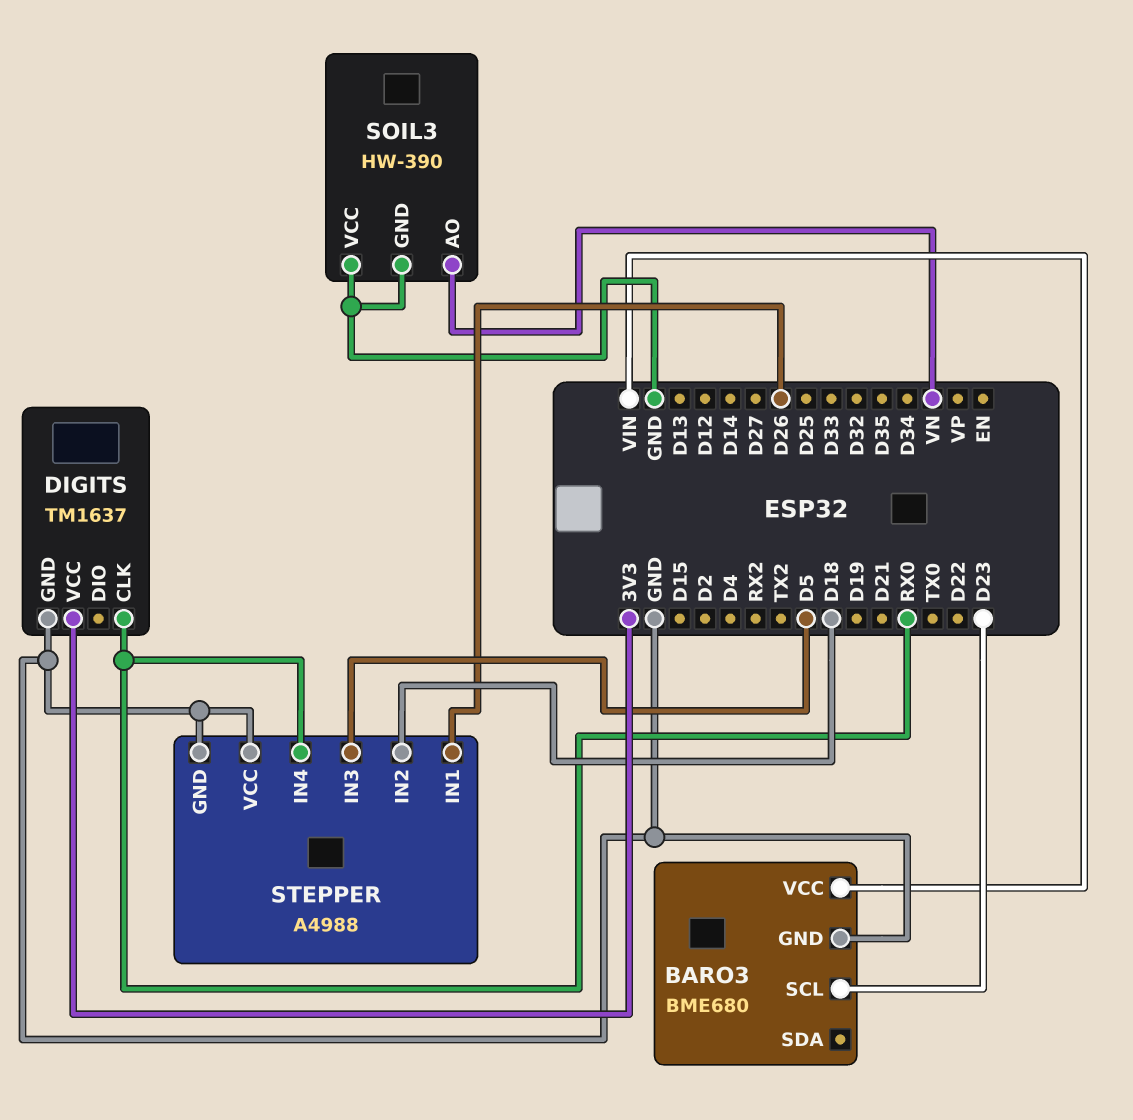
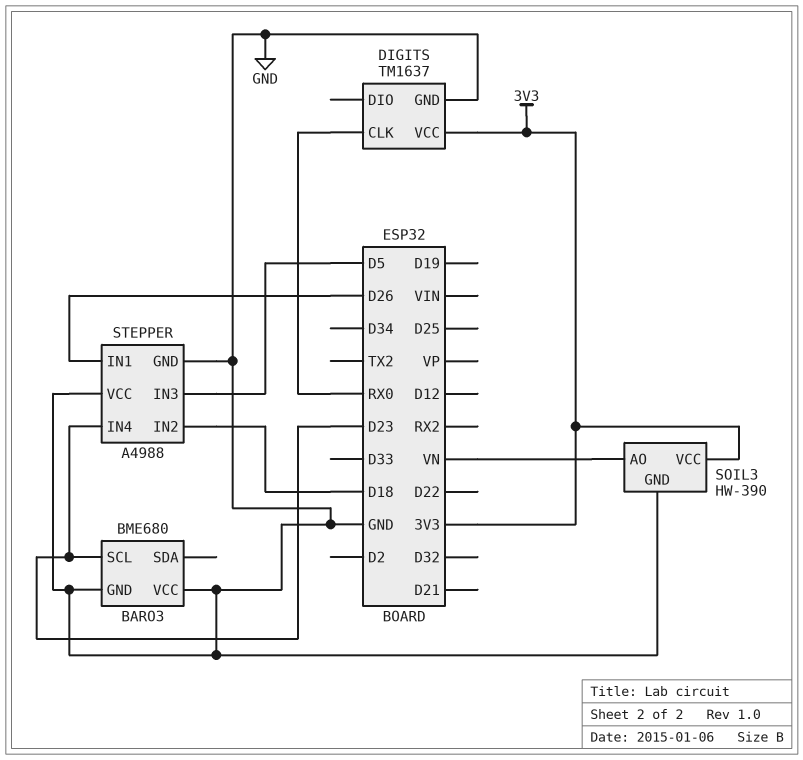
BARO3 pin VCC: VIN -> GND
SOIL3 pin VCC: GND -> 3V3
STEPPER pin IN4: RX0 -> D23

